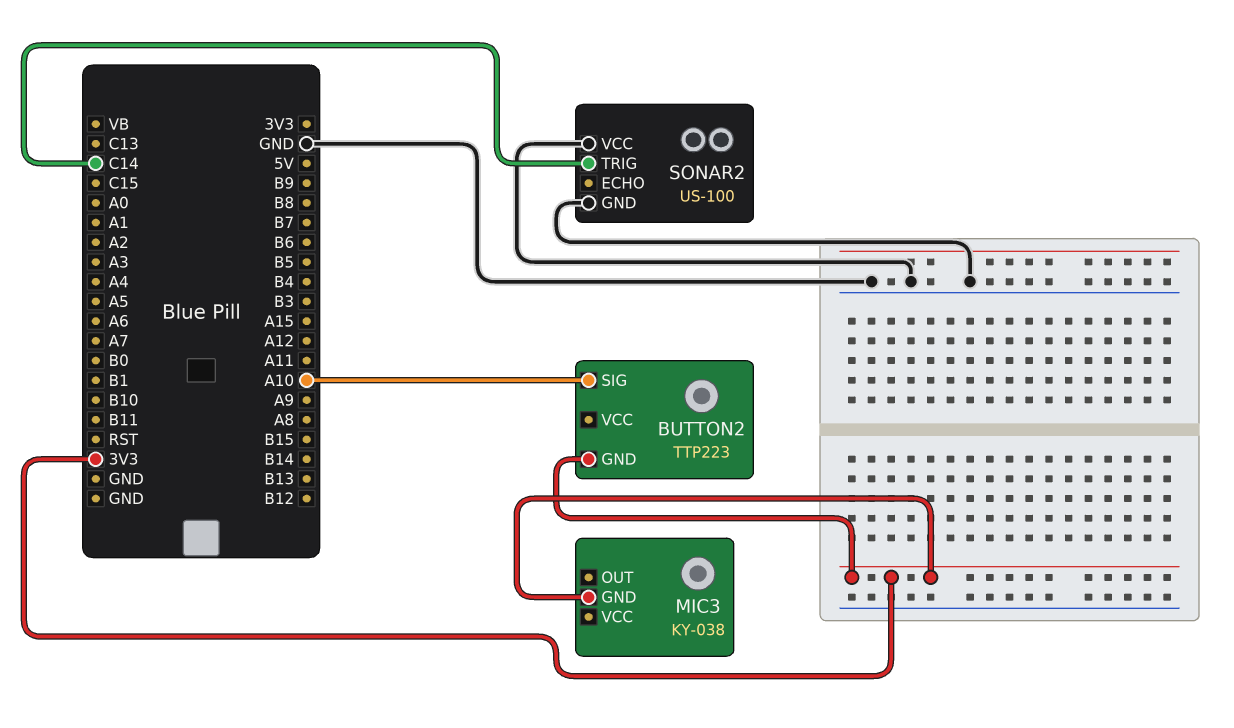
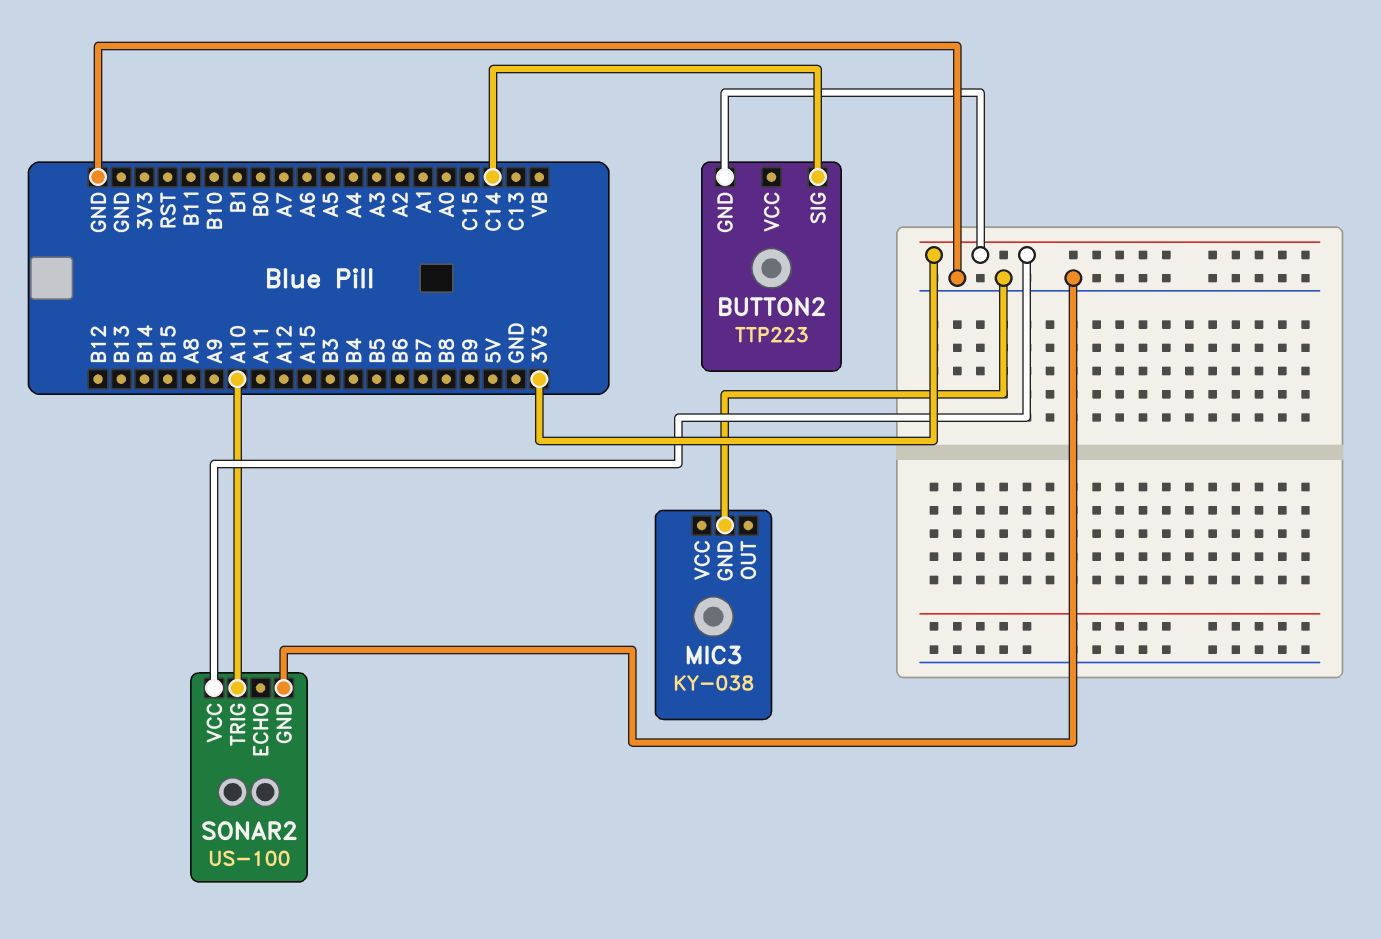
BUTTON2 pin SIG: A10 -> C14
MIC3 pin GND: 3V3 -> GND
SONAR2 pin TRIG: C14 -> A10
SONAR2 pin VCC: GND -> 3V3

